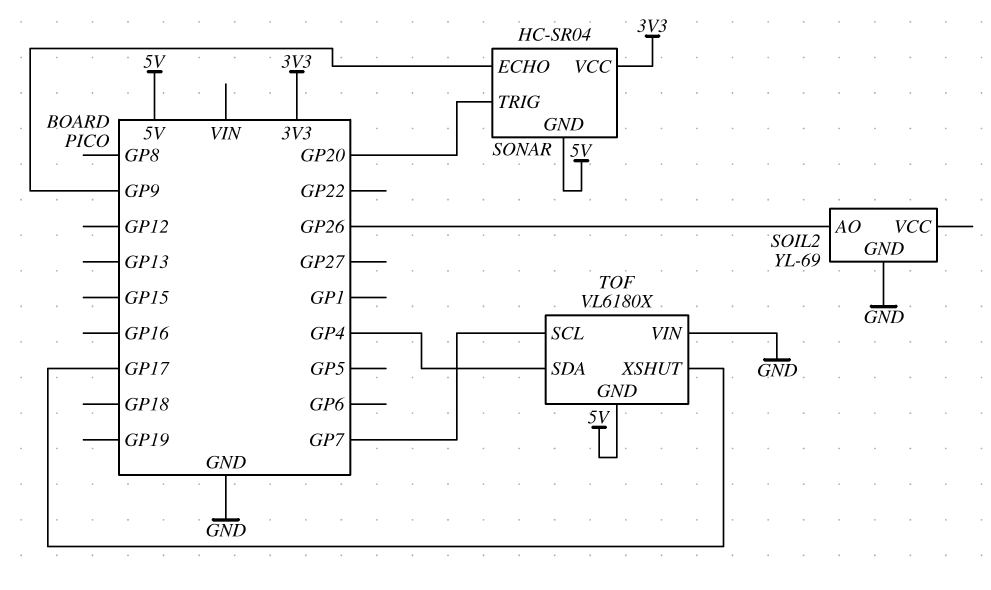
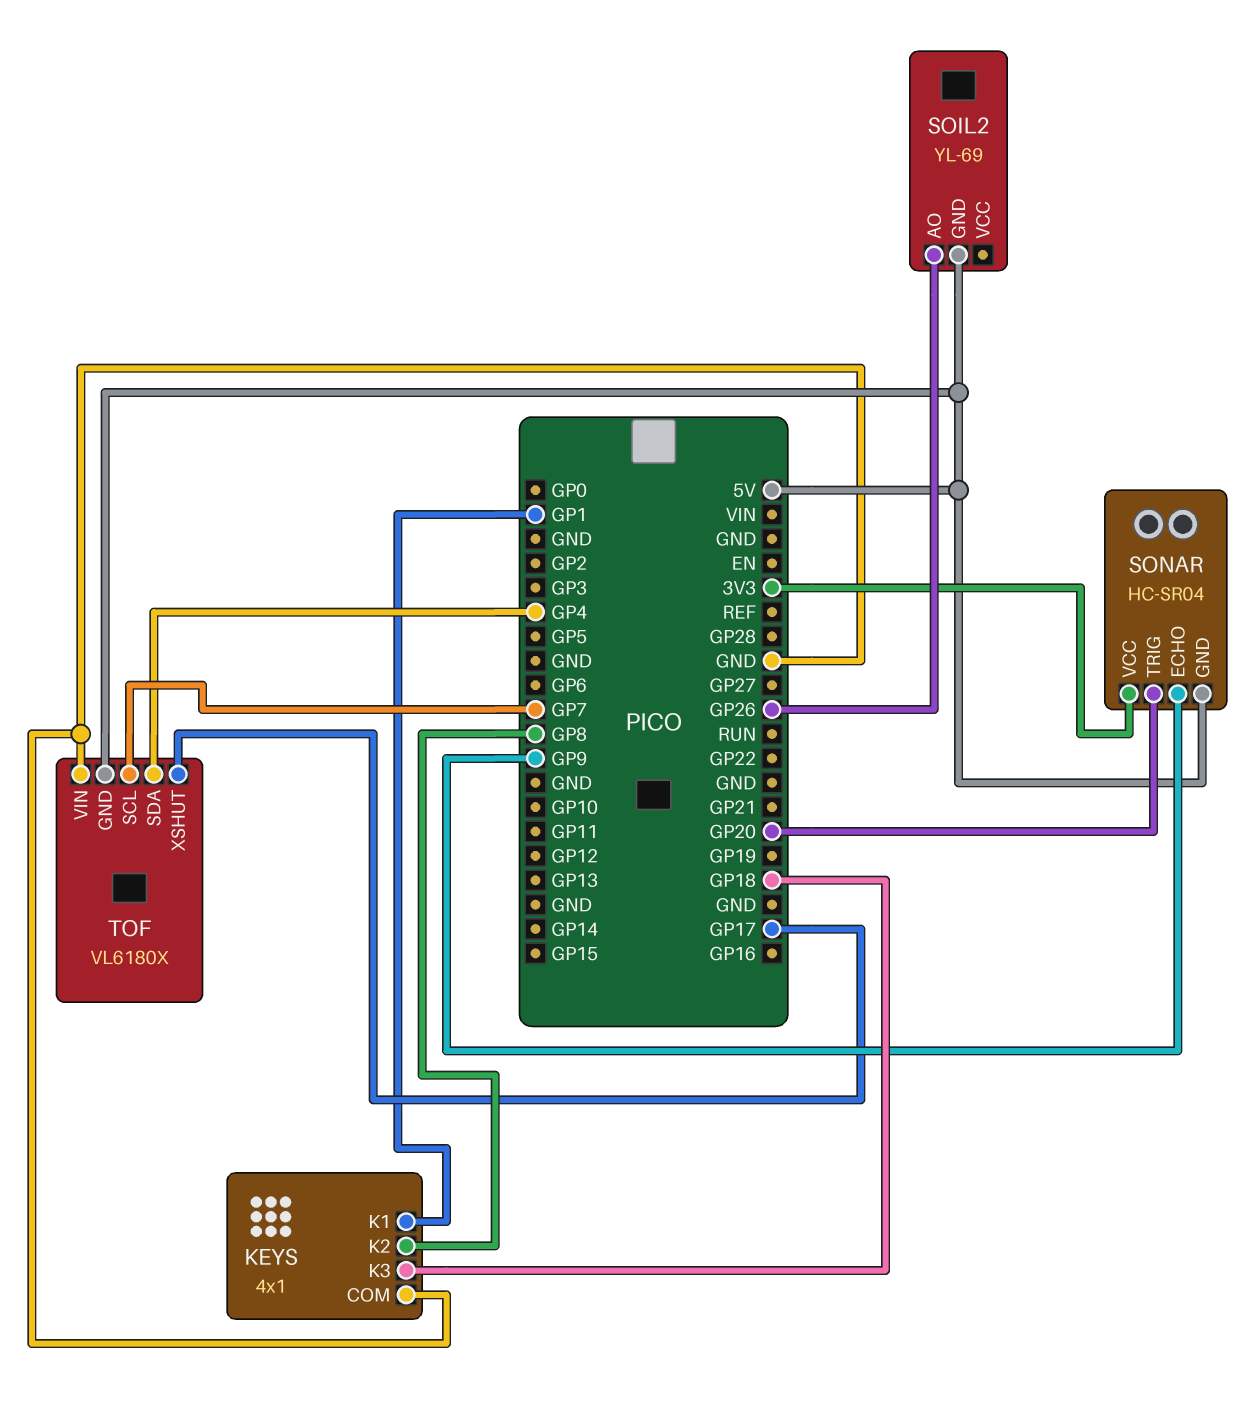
KEYS: none -> 4x1
KEYS pin COM: none -> GND
KEYS pin K1: none -> GP1
KEYS pin K2: none -> GP8
KEYS pin K3: none -> GP18
SOIL2 pin GND: GND -> 5V

